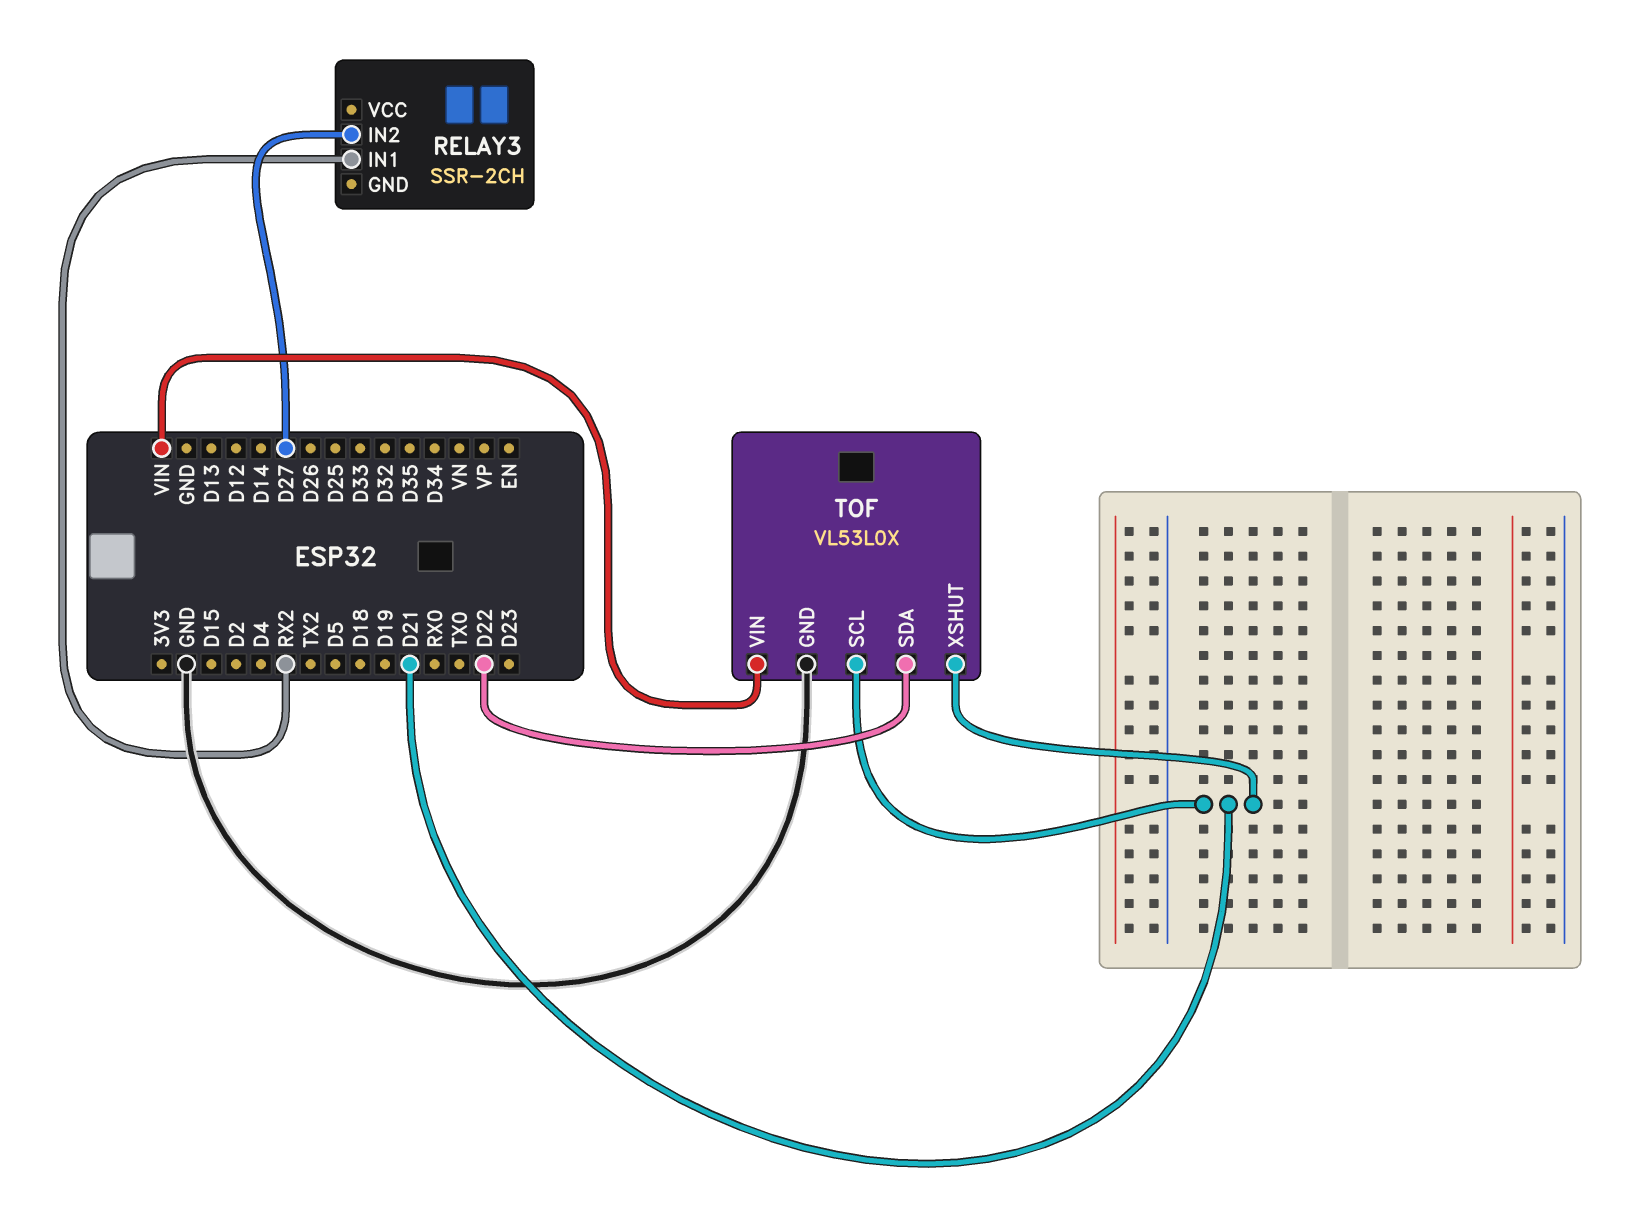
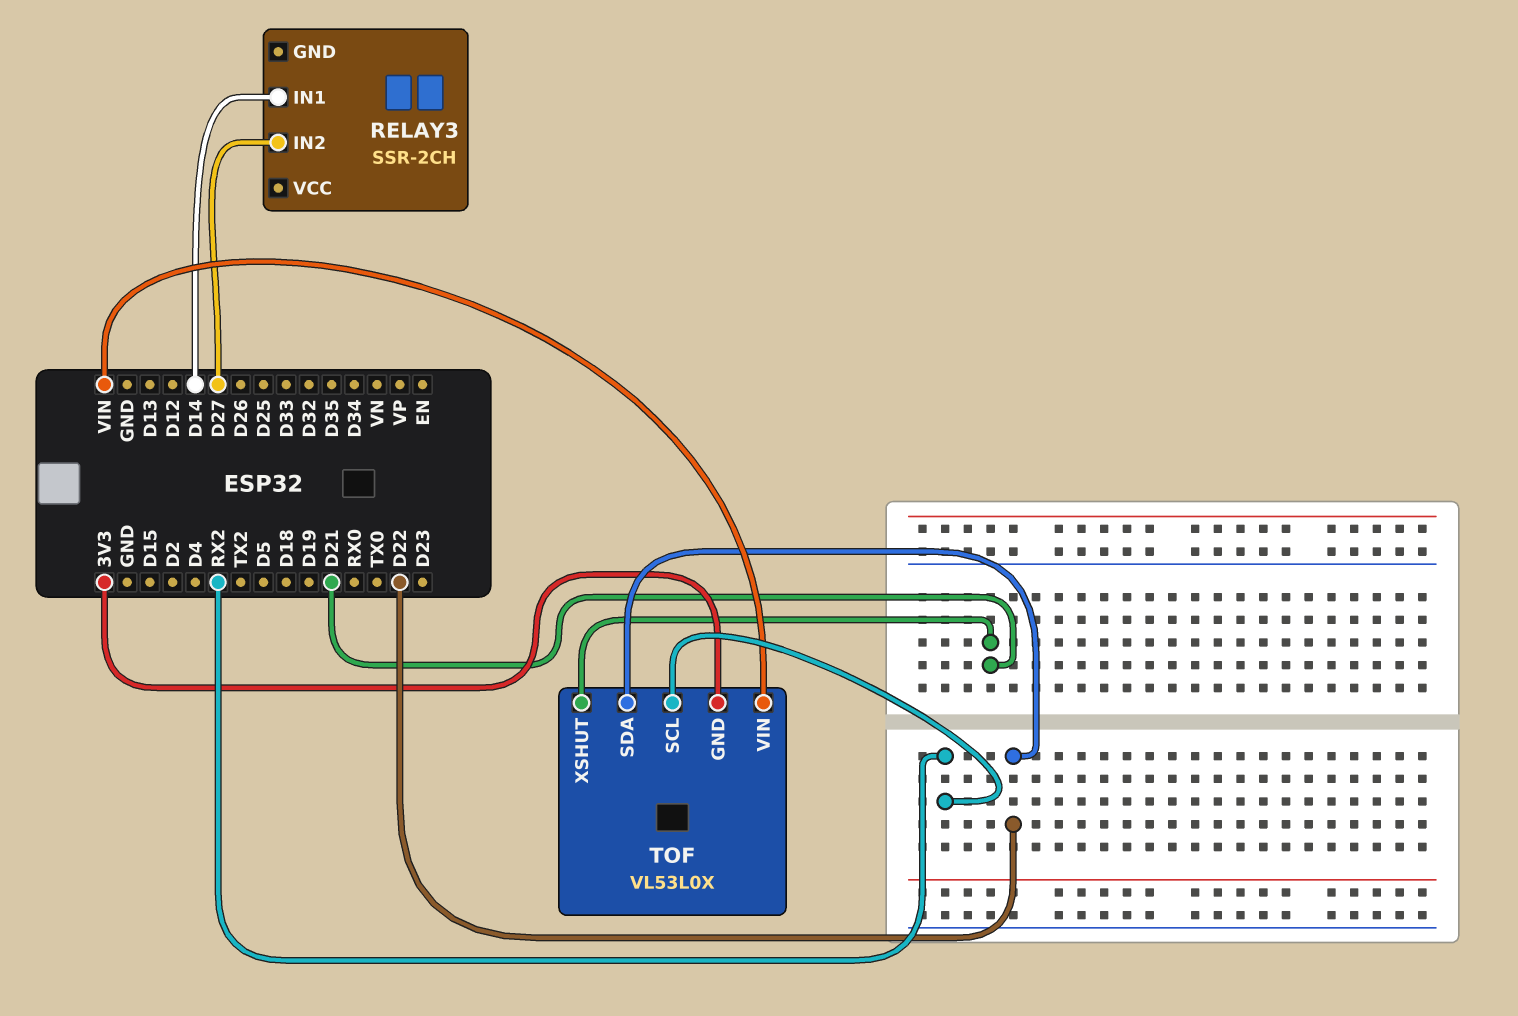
RELAY3 pin IN1: RX2 -> D14
TOF pin GND: GND -> 3V3
TOF pin SCL: D21 -> RX2

